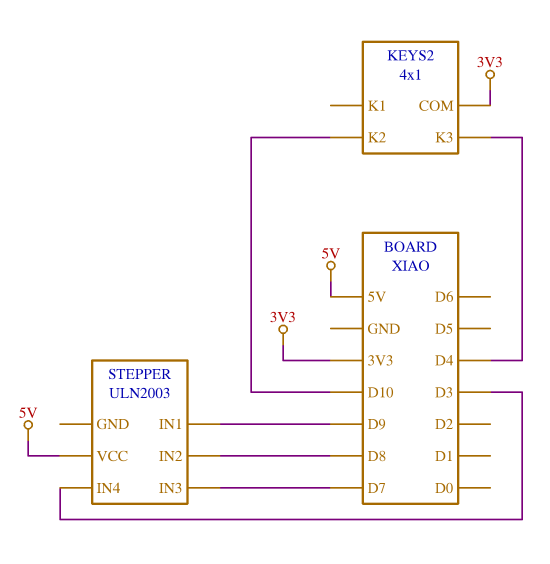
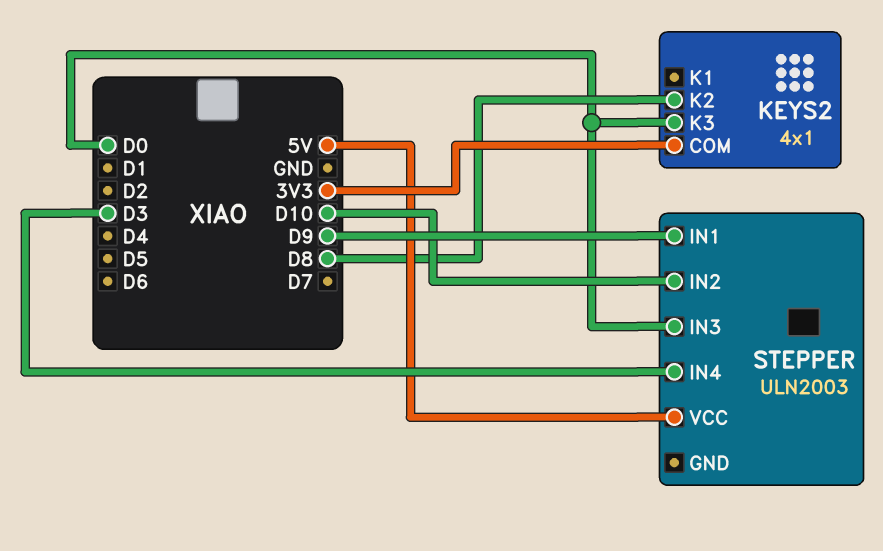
KEYS2 pin K2: D10 -> D8
KEYS2 pin K3: D4 -> D0
STEPPER pin IN2: D8 -> D10
STEPPER pin IN3: D7 -> D0

